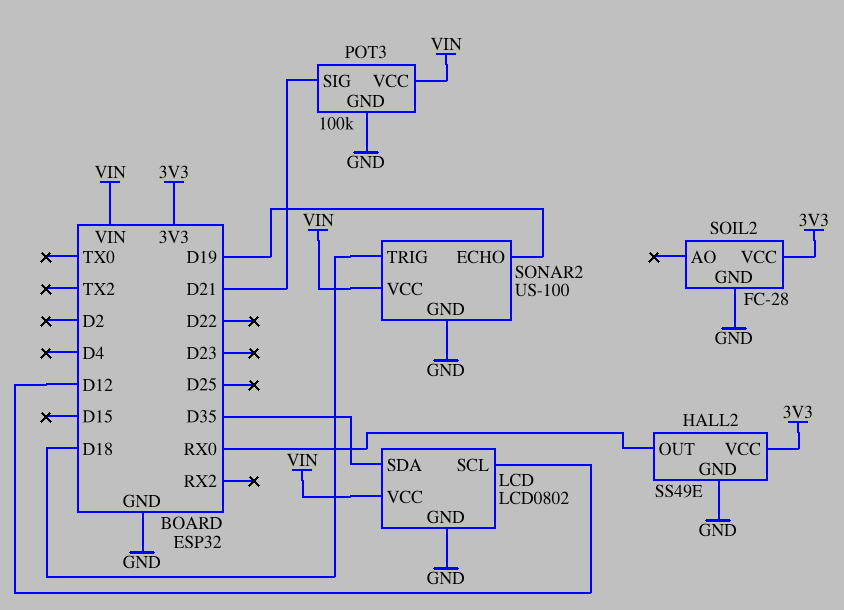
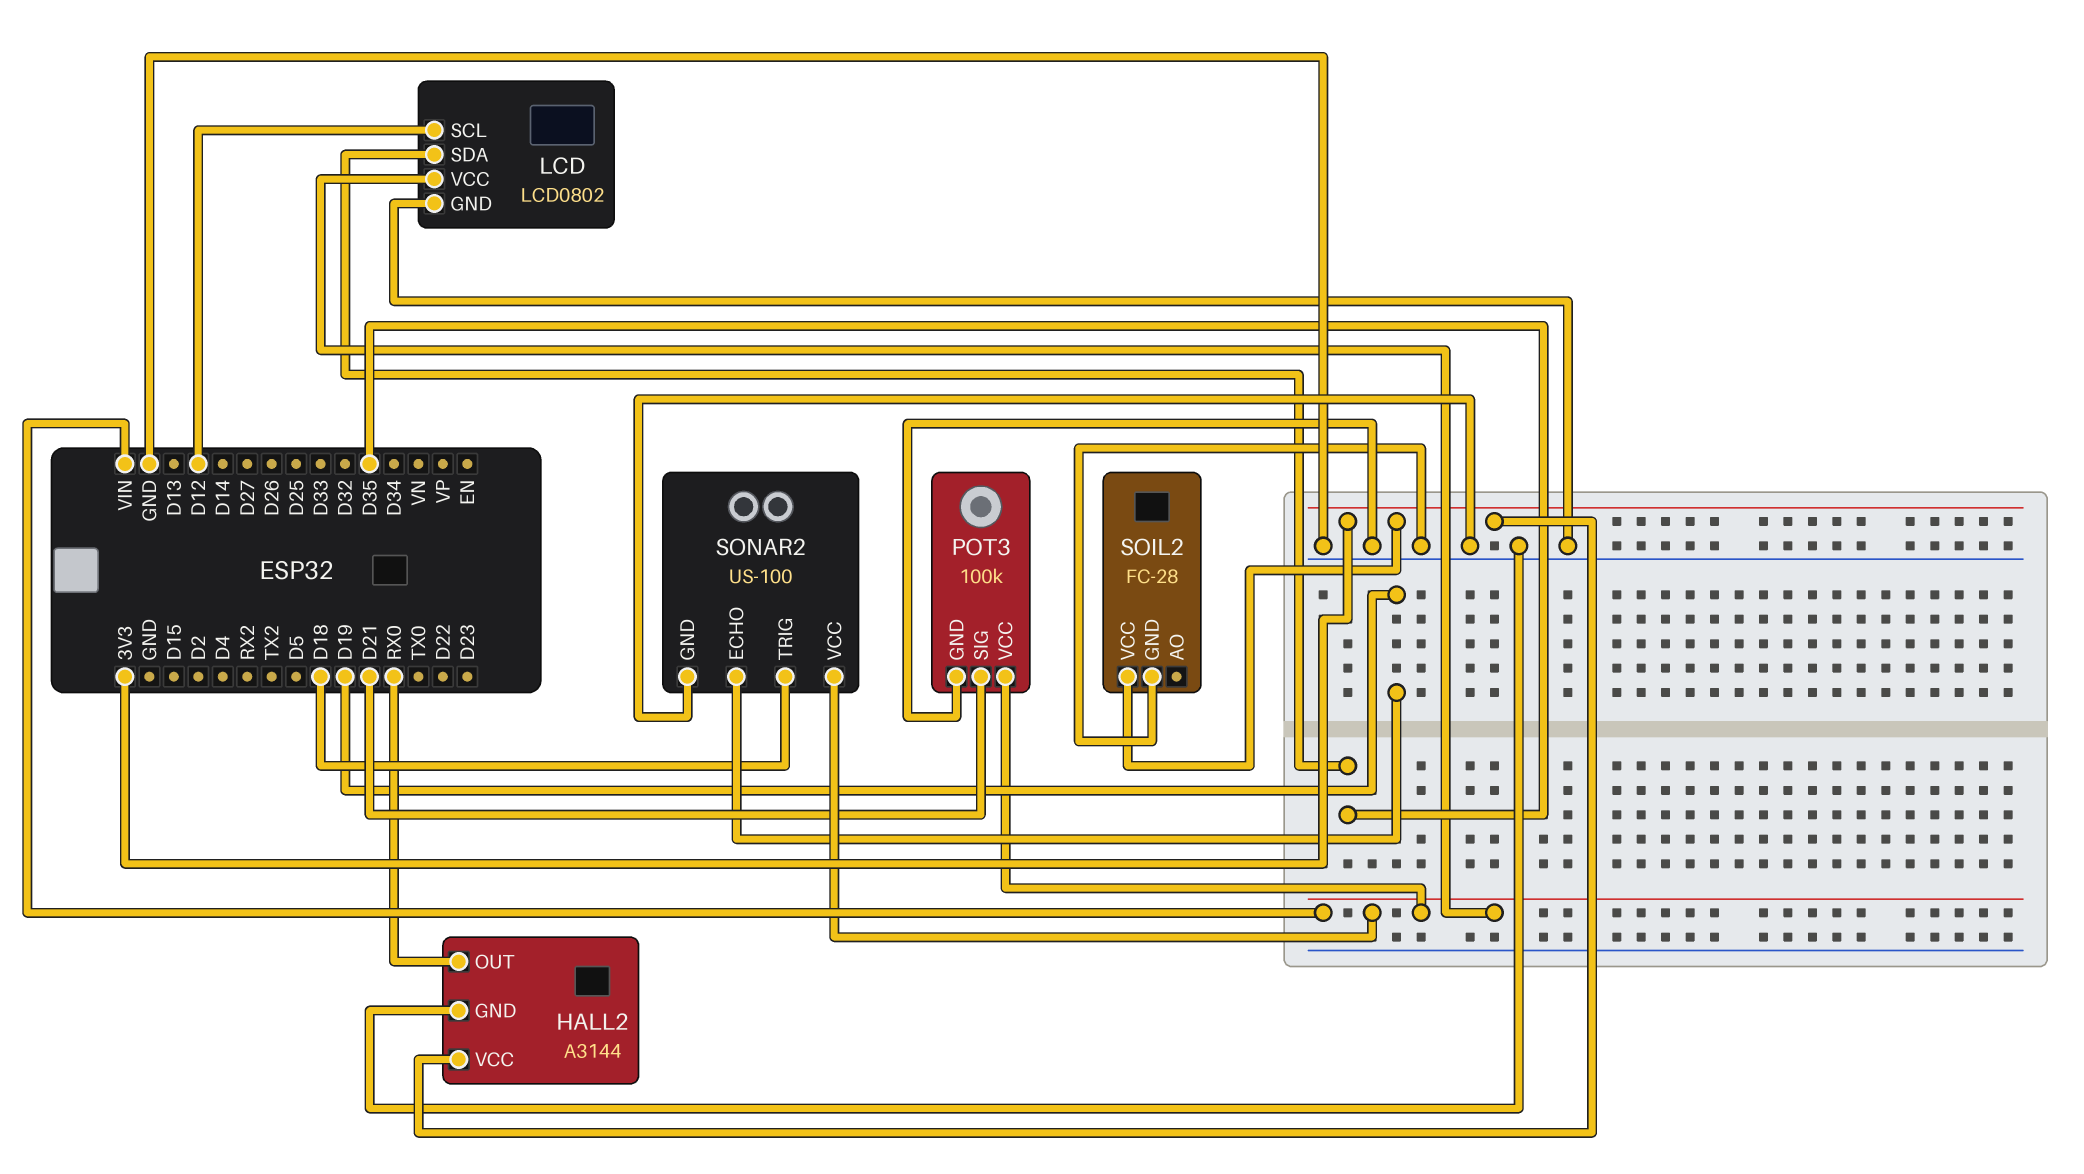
HALL2: SS49E -> A3144

